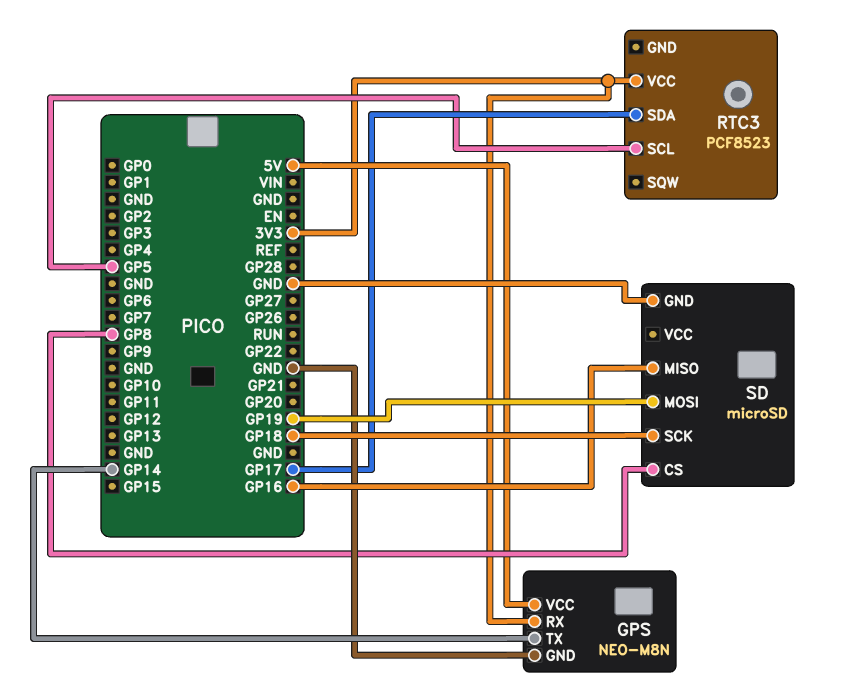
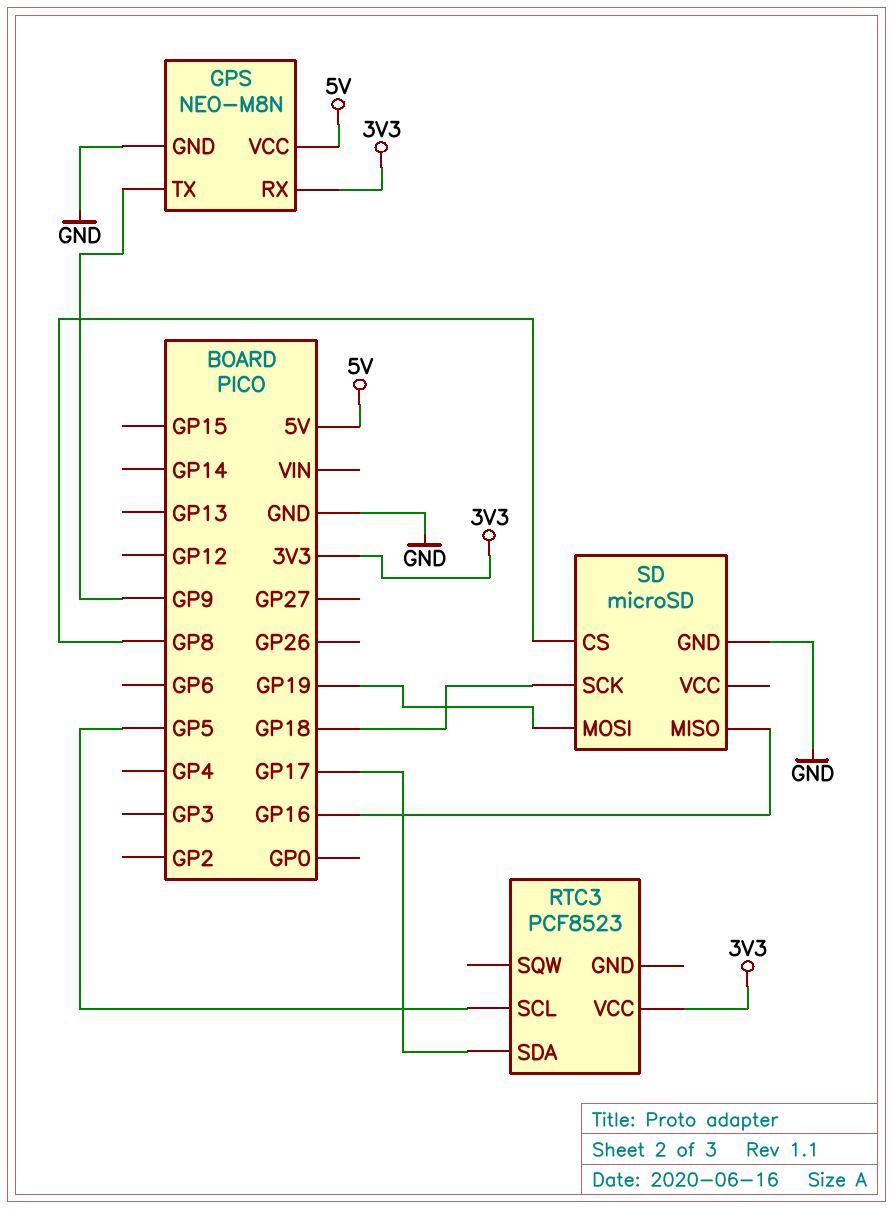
GPS pin TX: GP14 -> GP9

